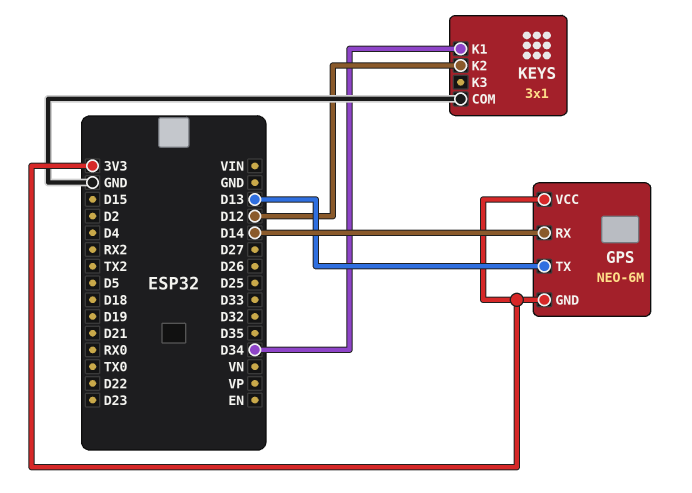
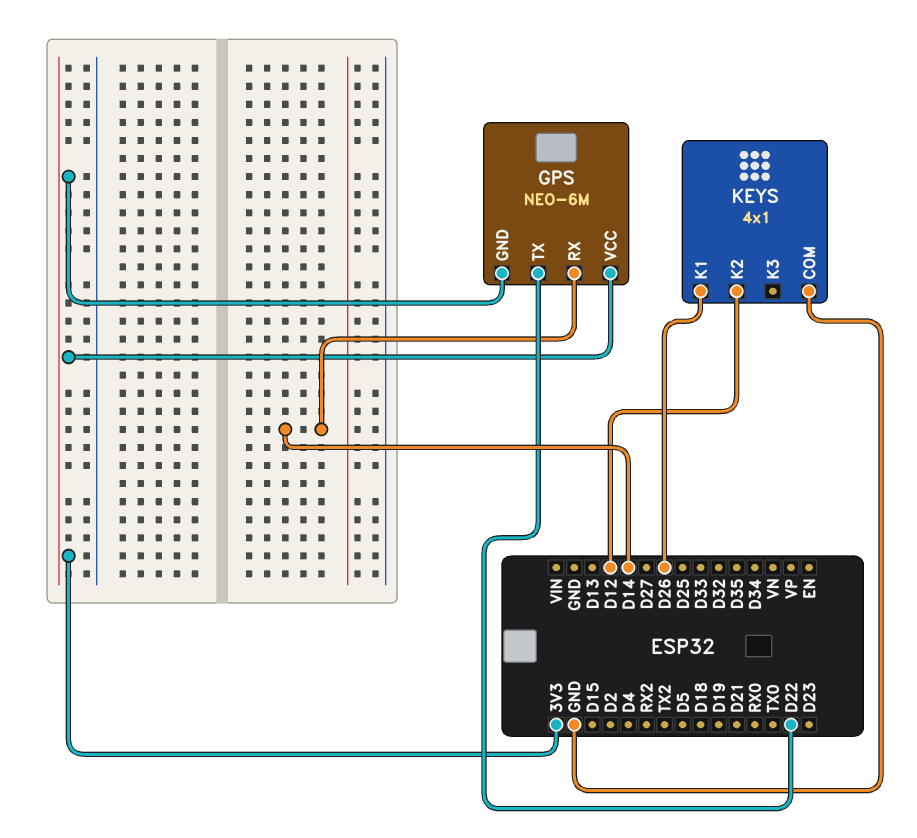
GPS pin TX: D13 -> D22
KEYS: 3x1 -> 4x1
KEYS pin K1: D34 -> D26

